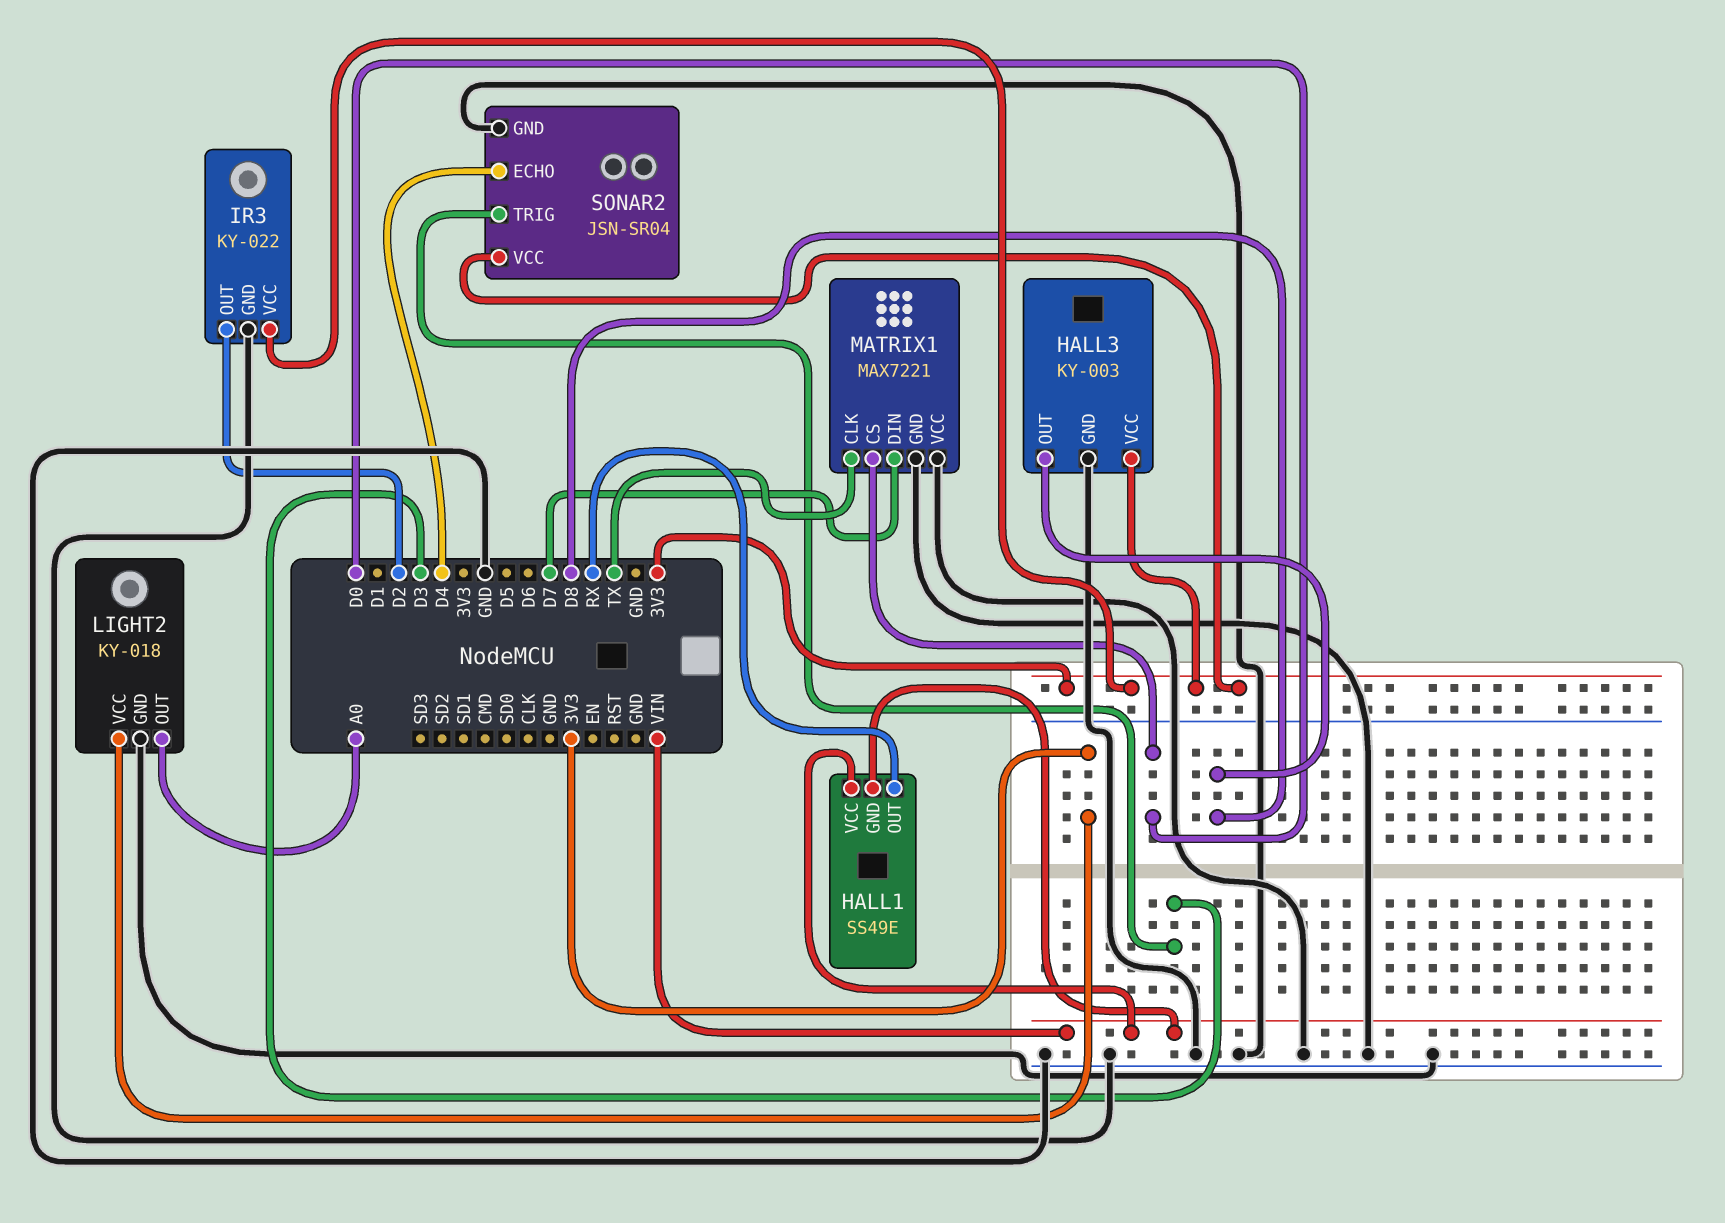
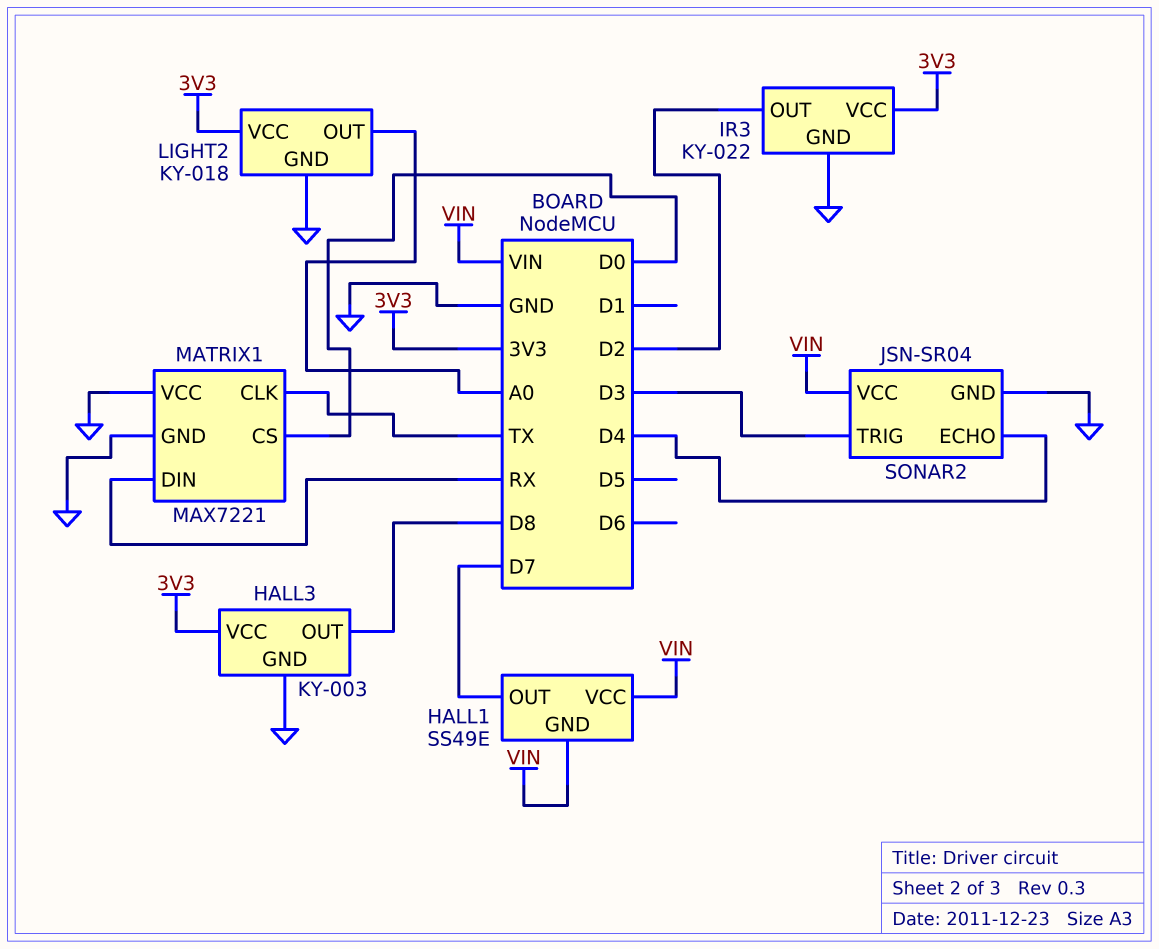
HALL1 pin OUT: RX -> D7
MATRIX1 pin DIN: D7 -> RX
SONAR2 pin VCC: 3V3 -> VIN

